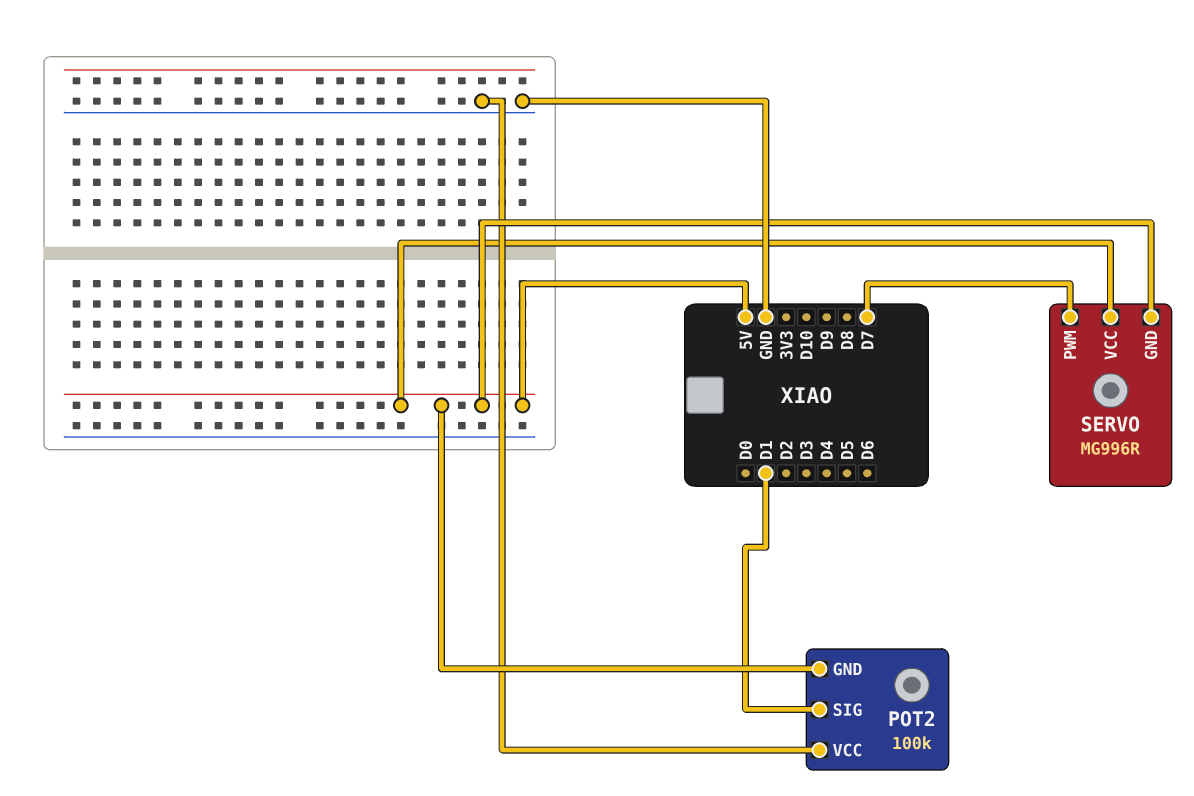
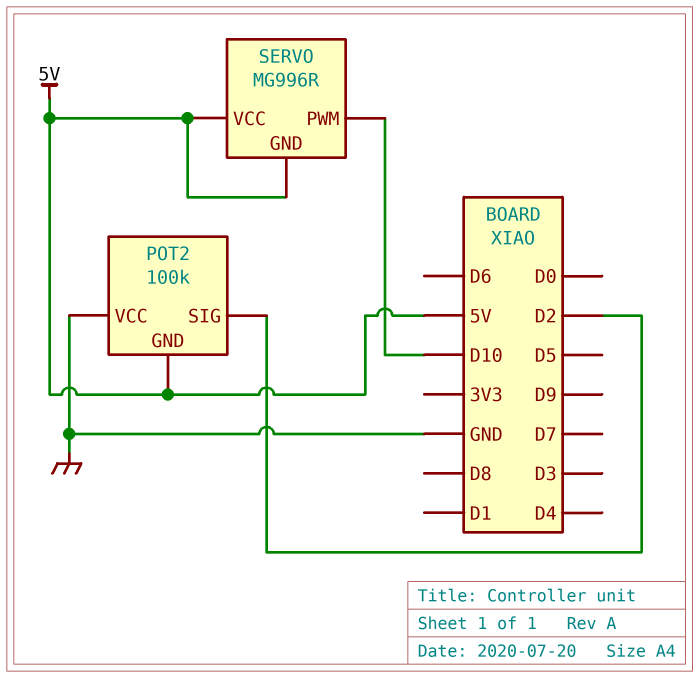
POT2 pin SIG: D1 -> D2
SERVO pin PWM: D7 -> D10

